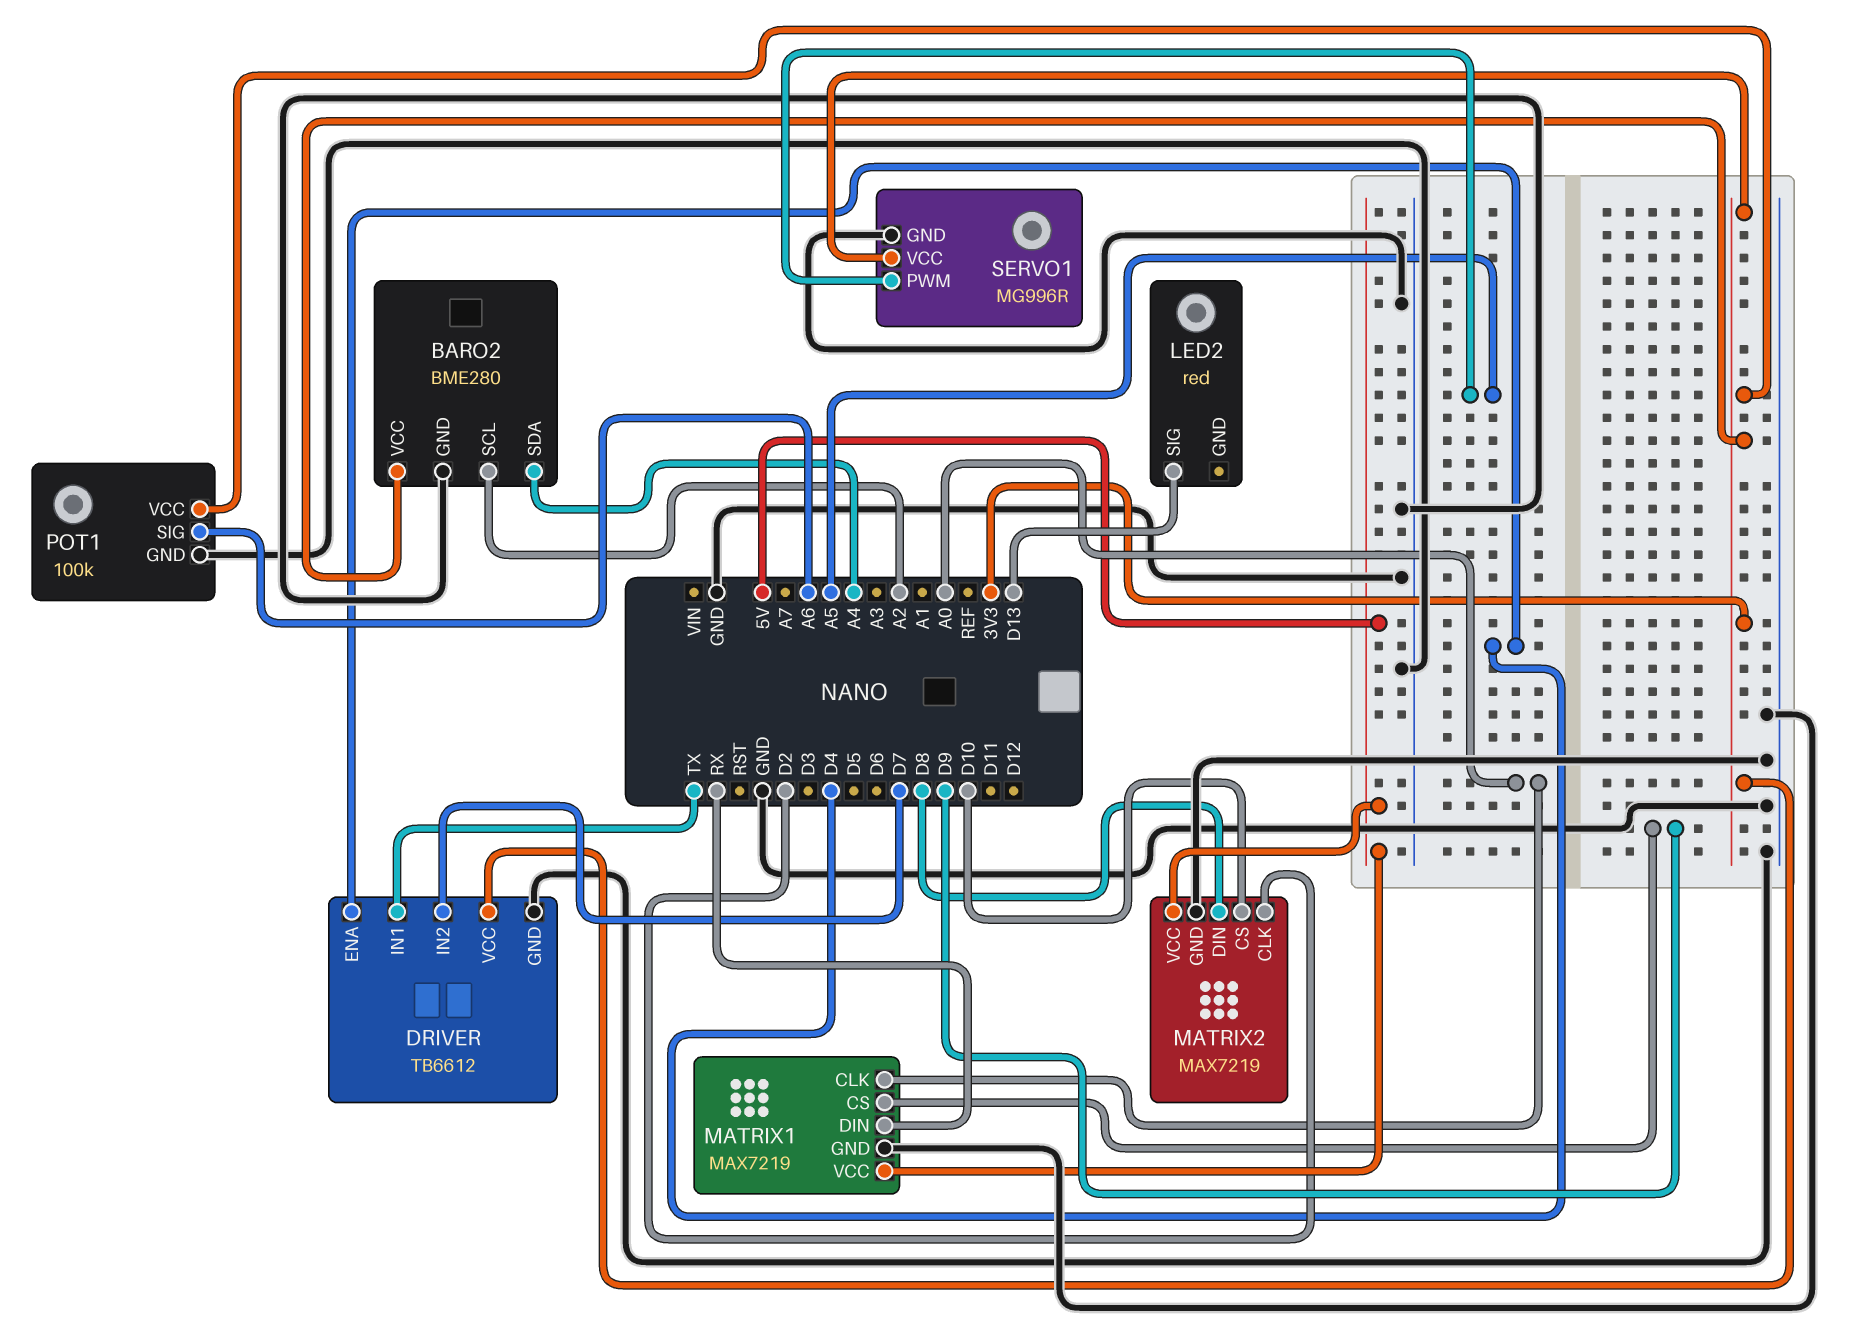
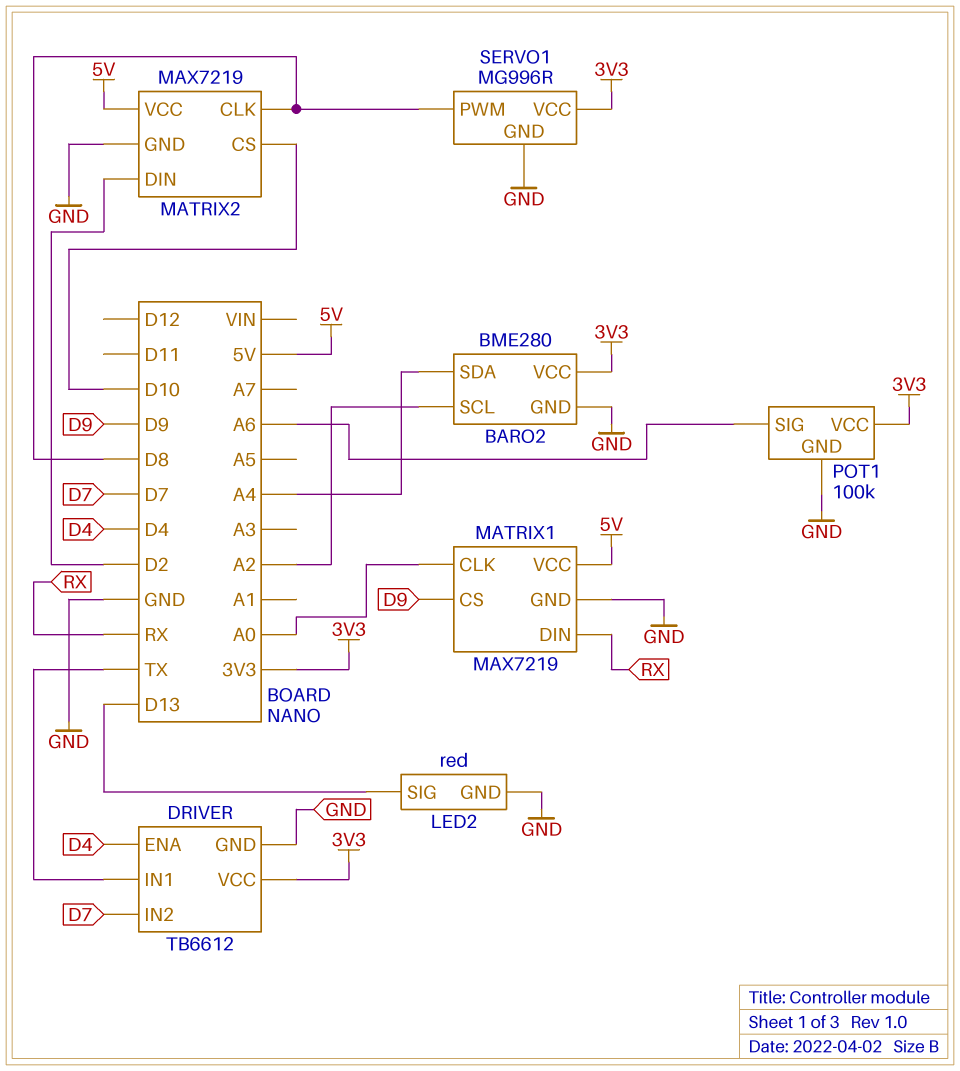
LED2 pin GND: none -> GND
MATRIX2 pin CLK: D2 -> D8
MATRIX2 pin DIN: D8 -> D2
SERVO1 pin PWM: A5 -> D8

